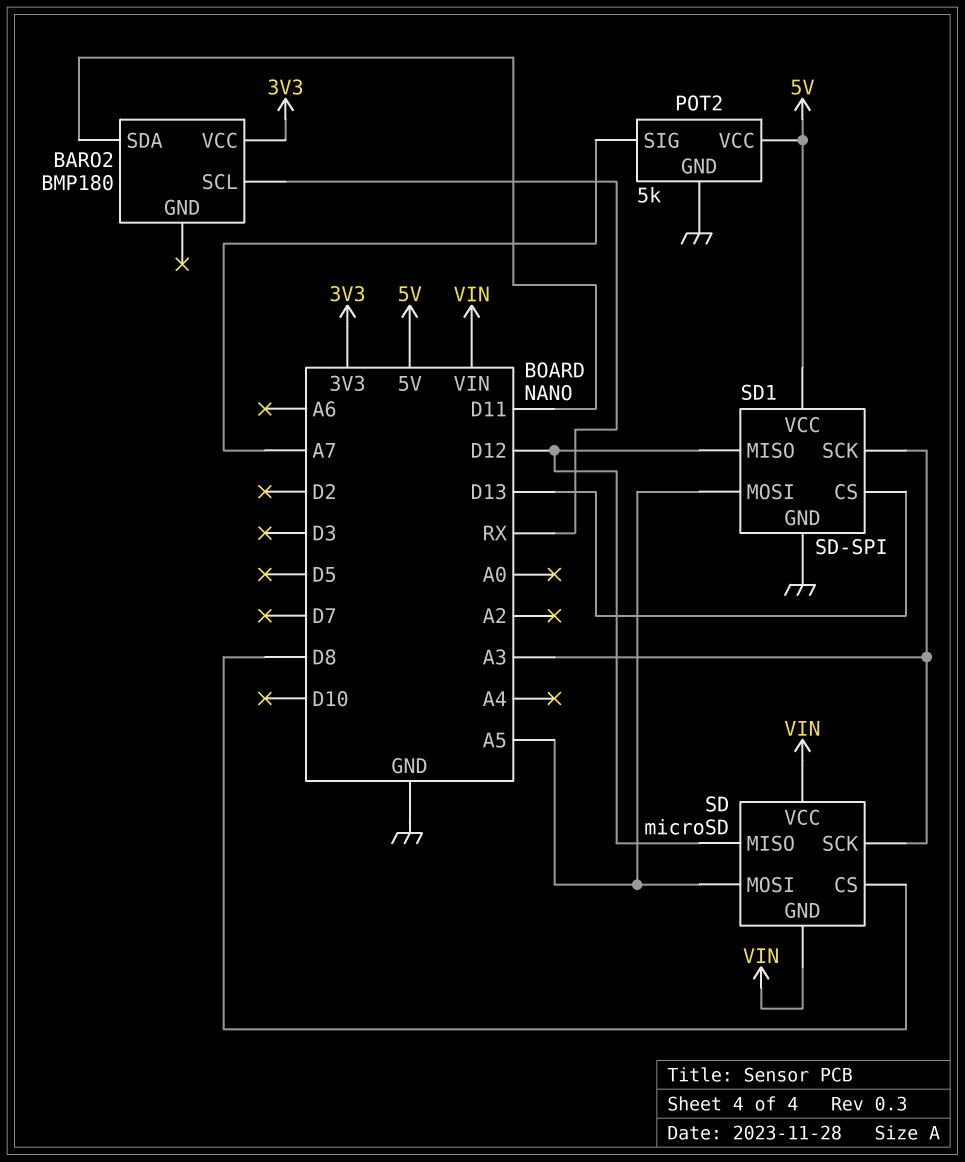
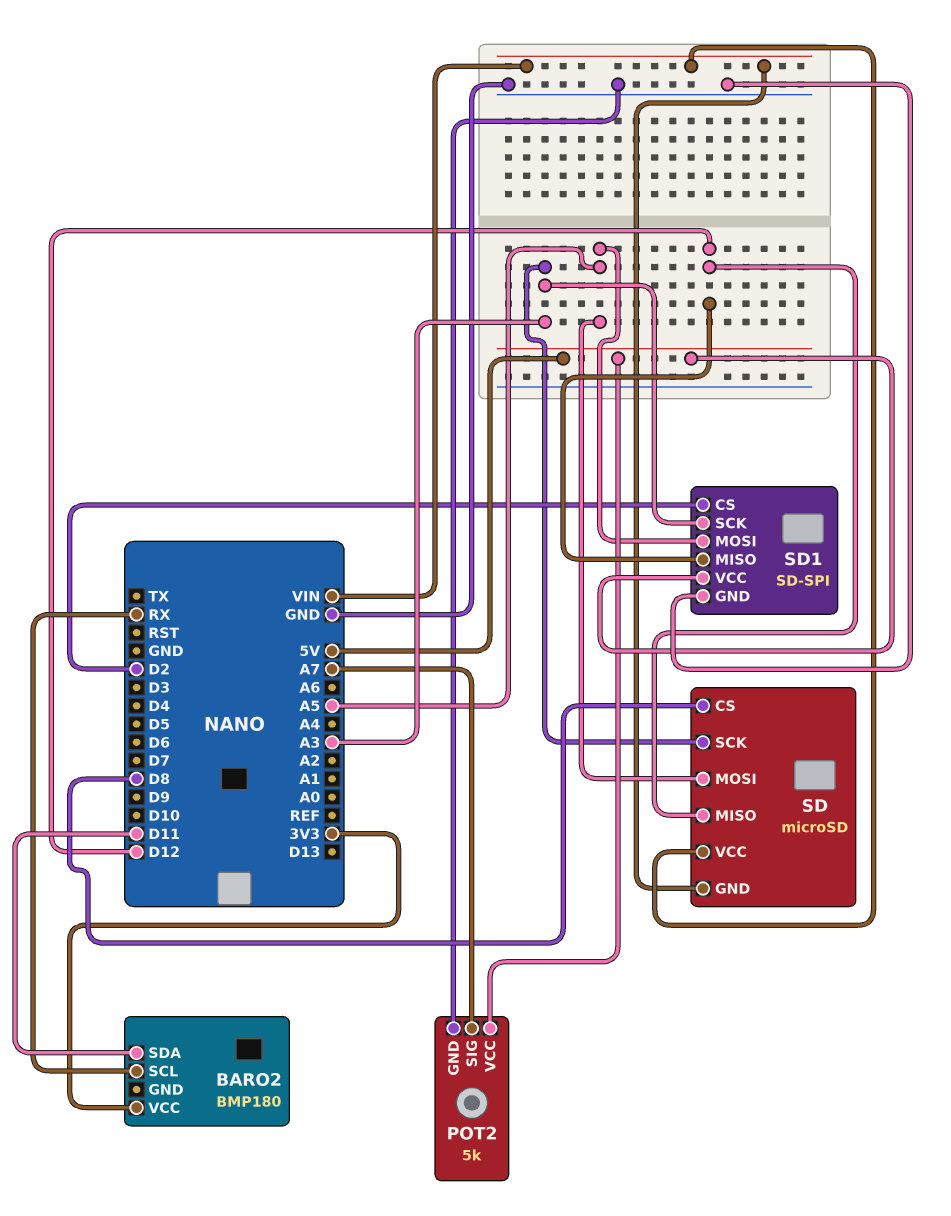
SD1 pin CS: D13 -> D2

